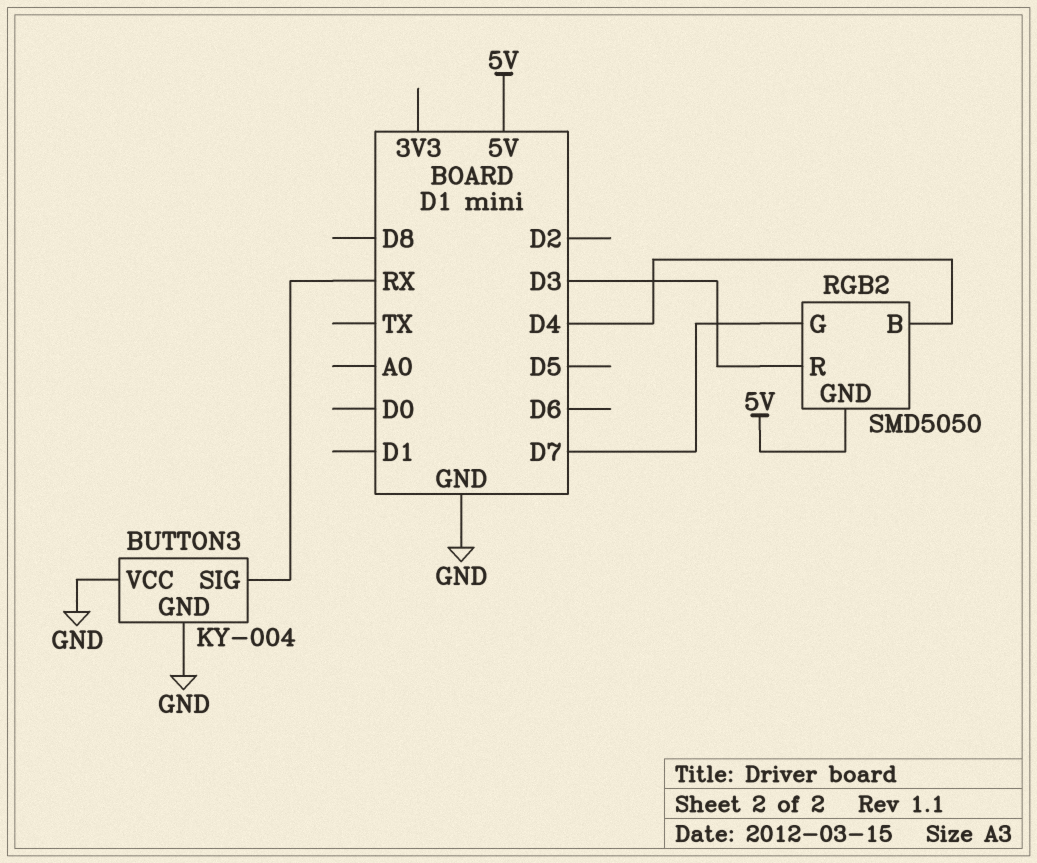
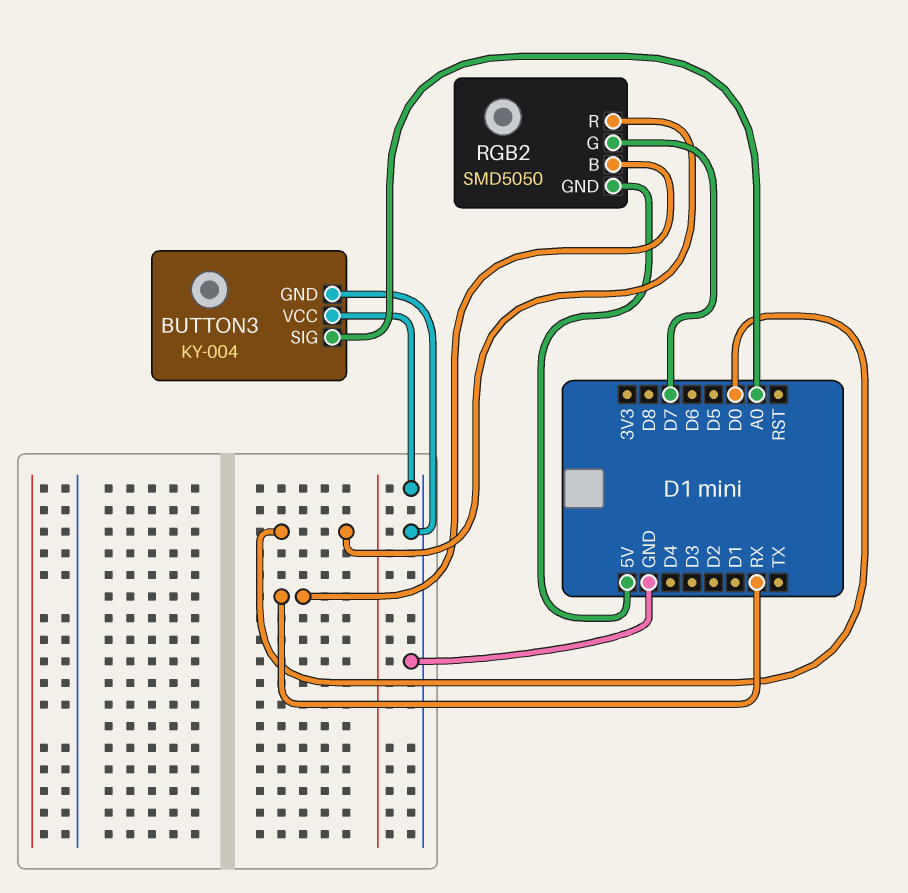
BUTTON3 pin SIG: RX -> A0
RGB2 pin B: D4 -> RX
RGB2 pin R: D3 -> D0

